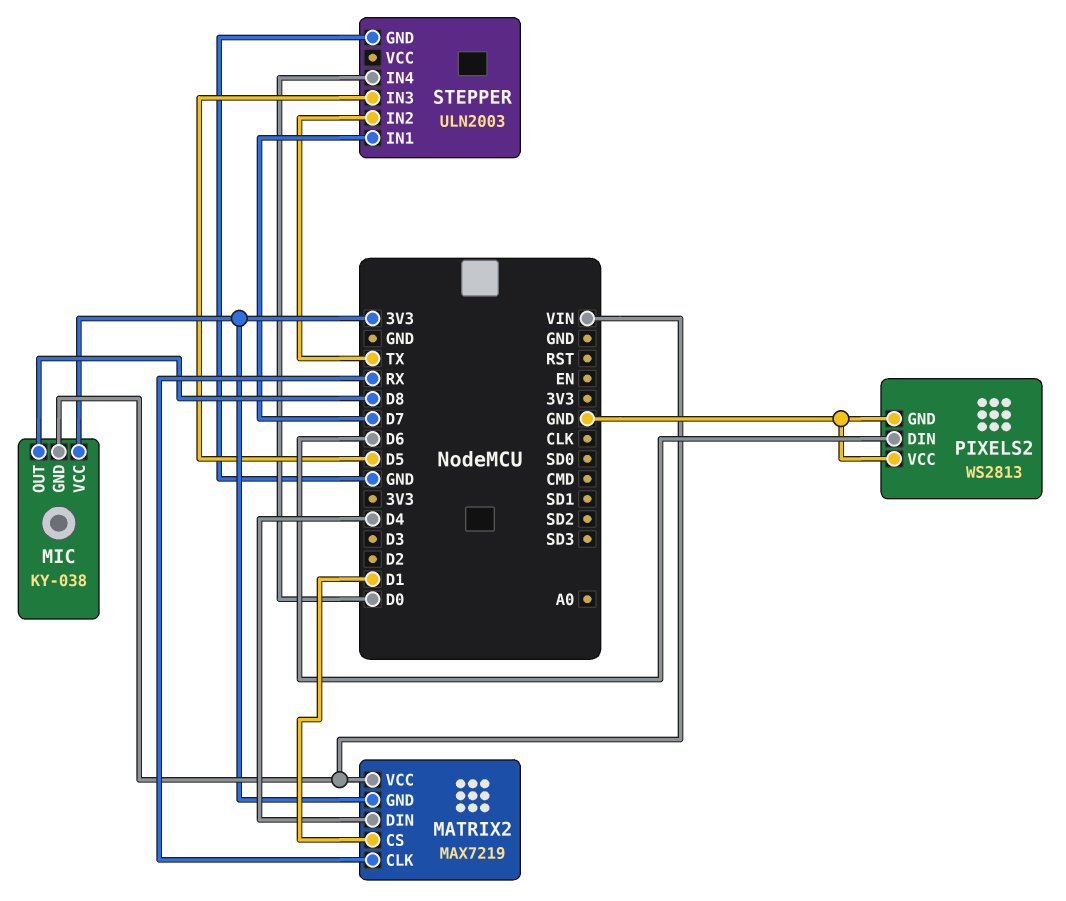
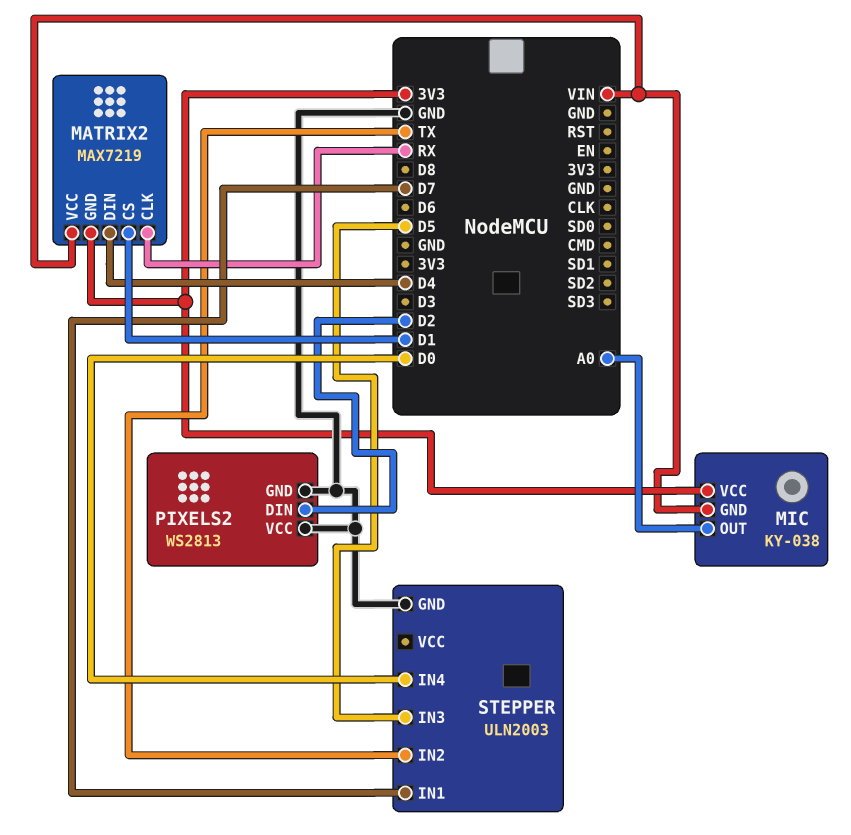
MIC pin OUT: D8 -> A0
PIXELS2 pin DIN: D6 -> D2

